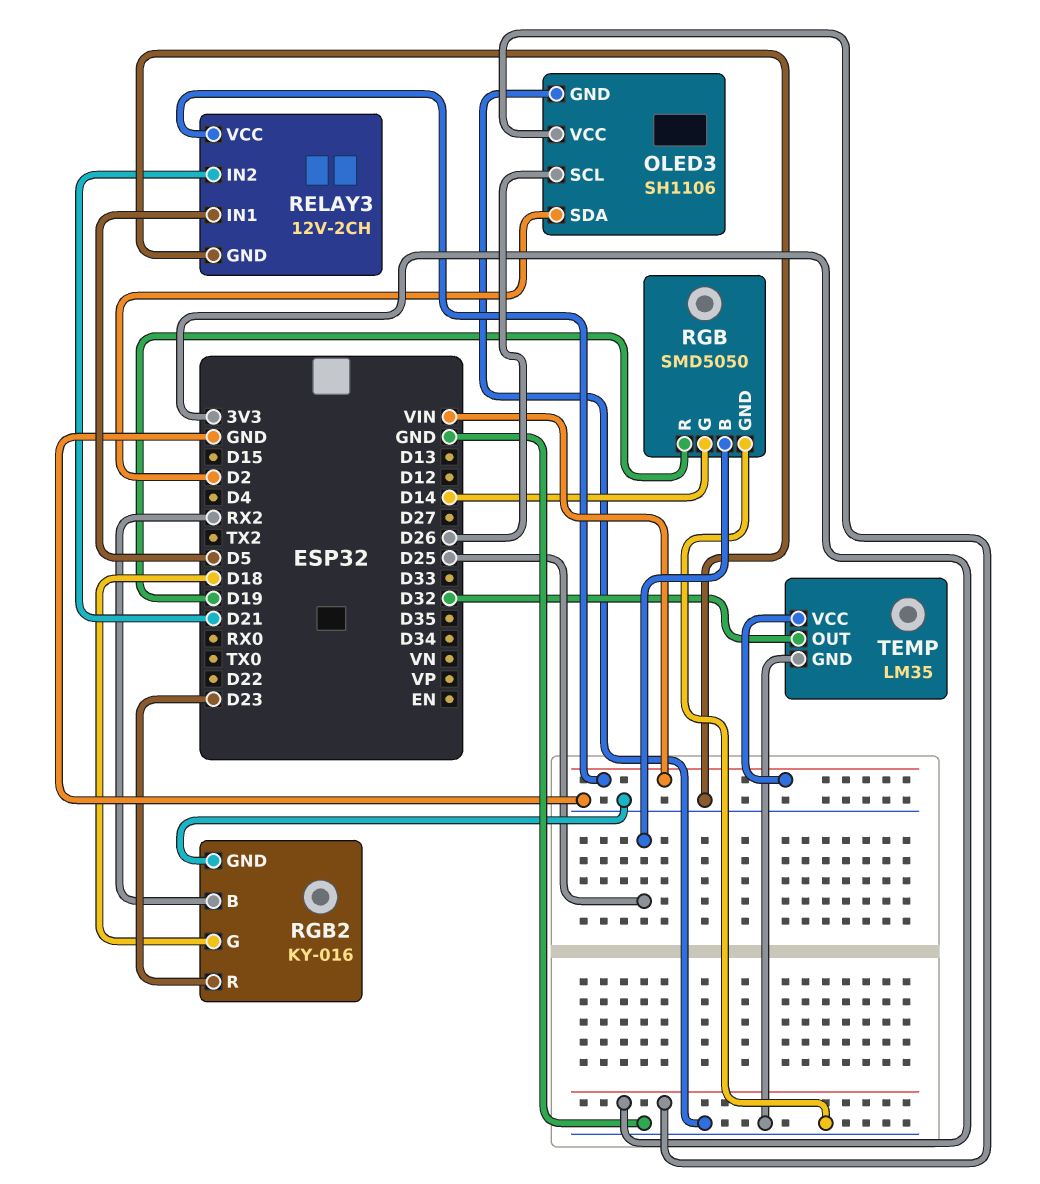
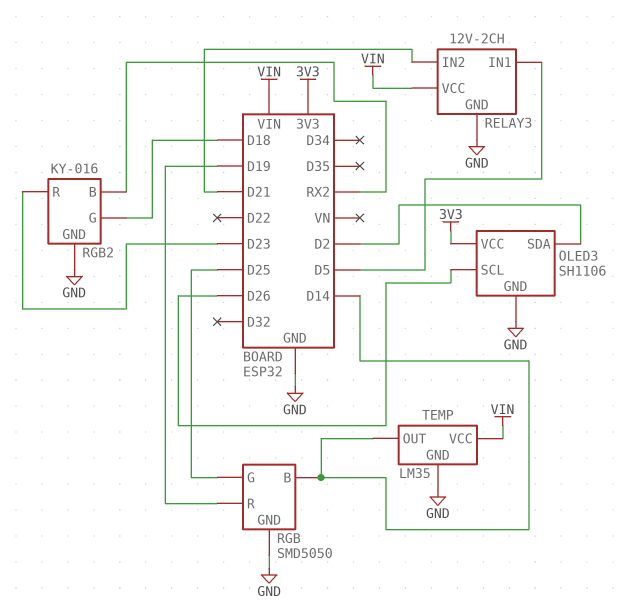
RGB pin B: D25 -> D14
RGB pin G: D14 -> D25
TEMP pin OUT: D32 -> D14

